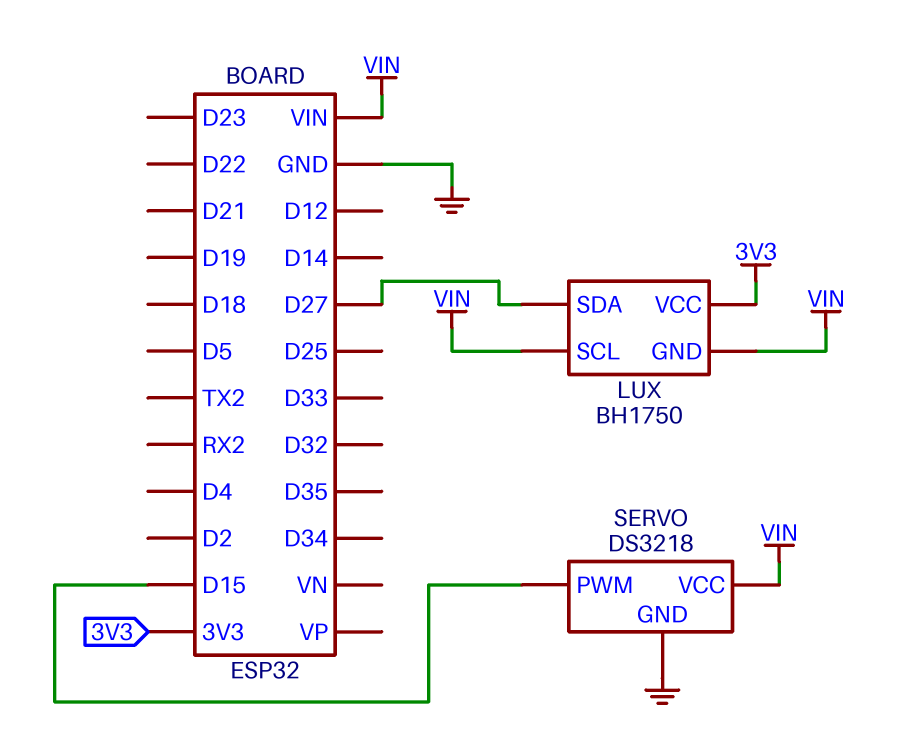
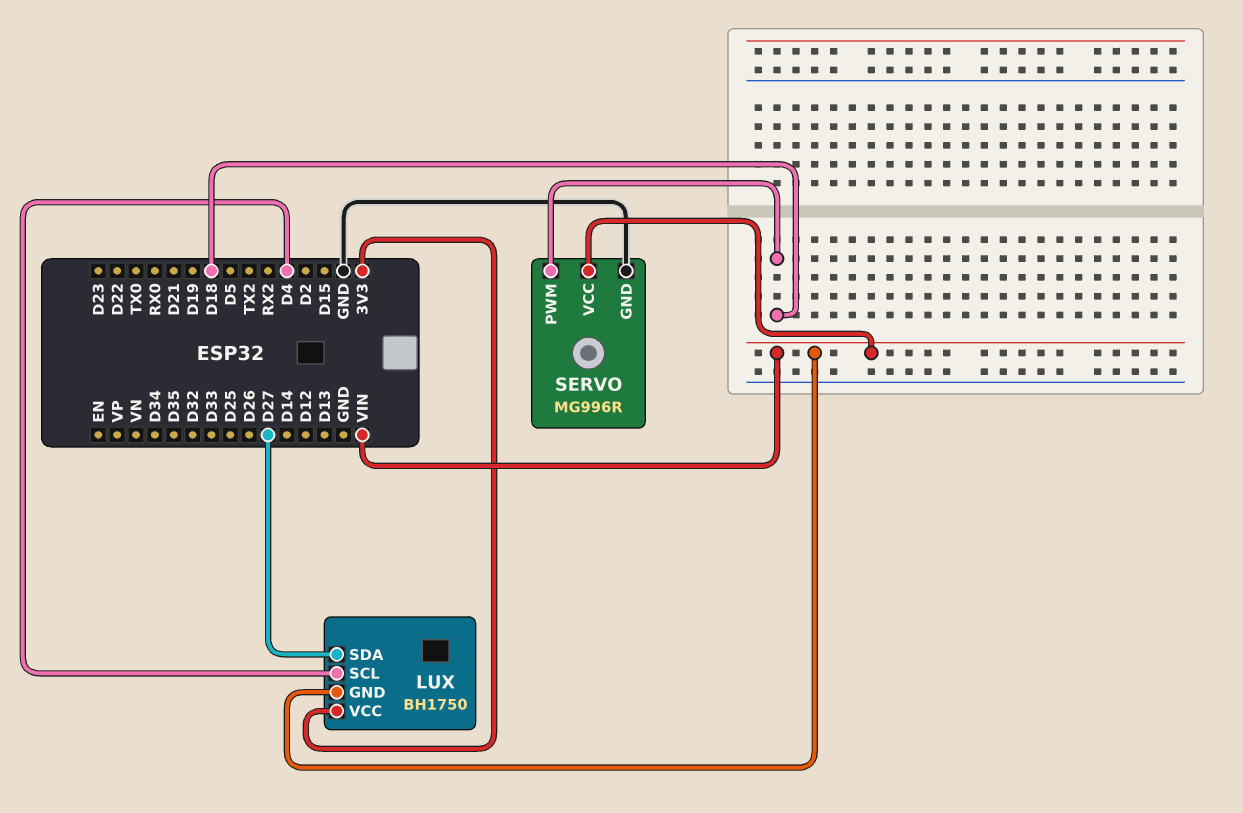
LUX pin SCL: VIN -> D4
SERVO: DS3218 -> MG996R
SERVO pin PWM: D15 -> D18

